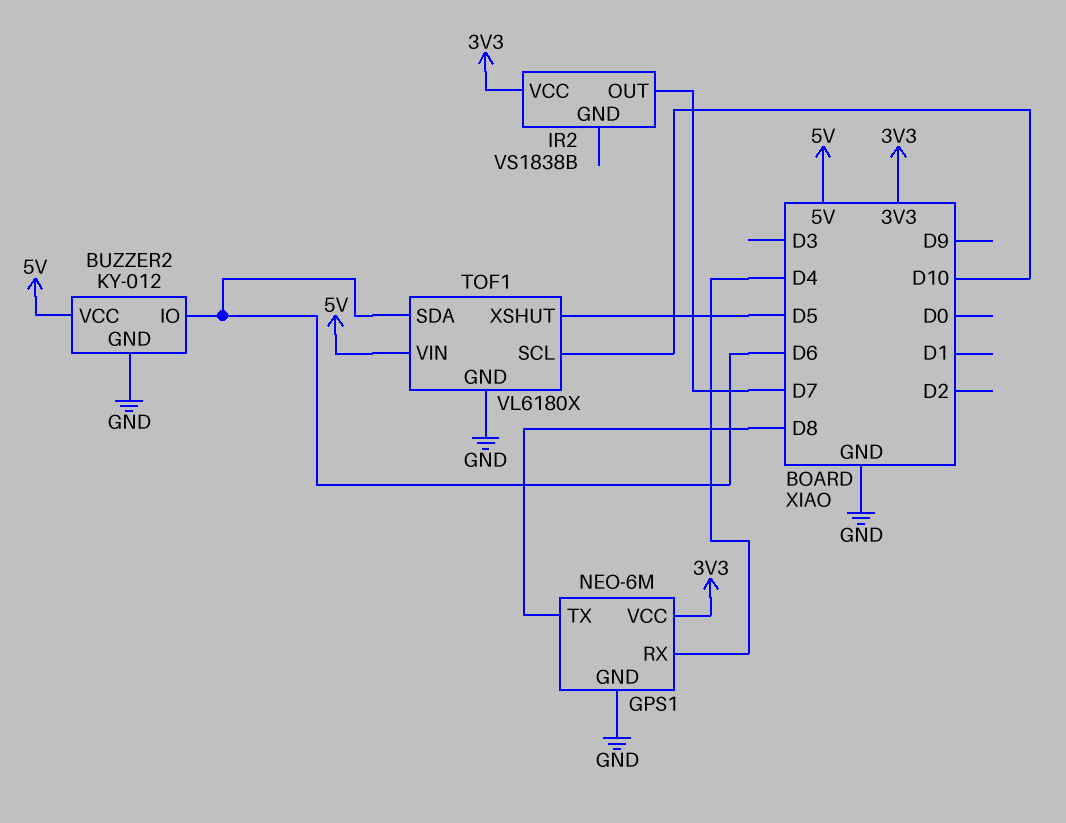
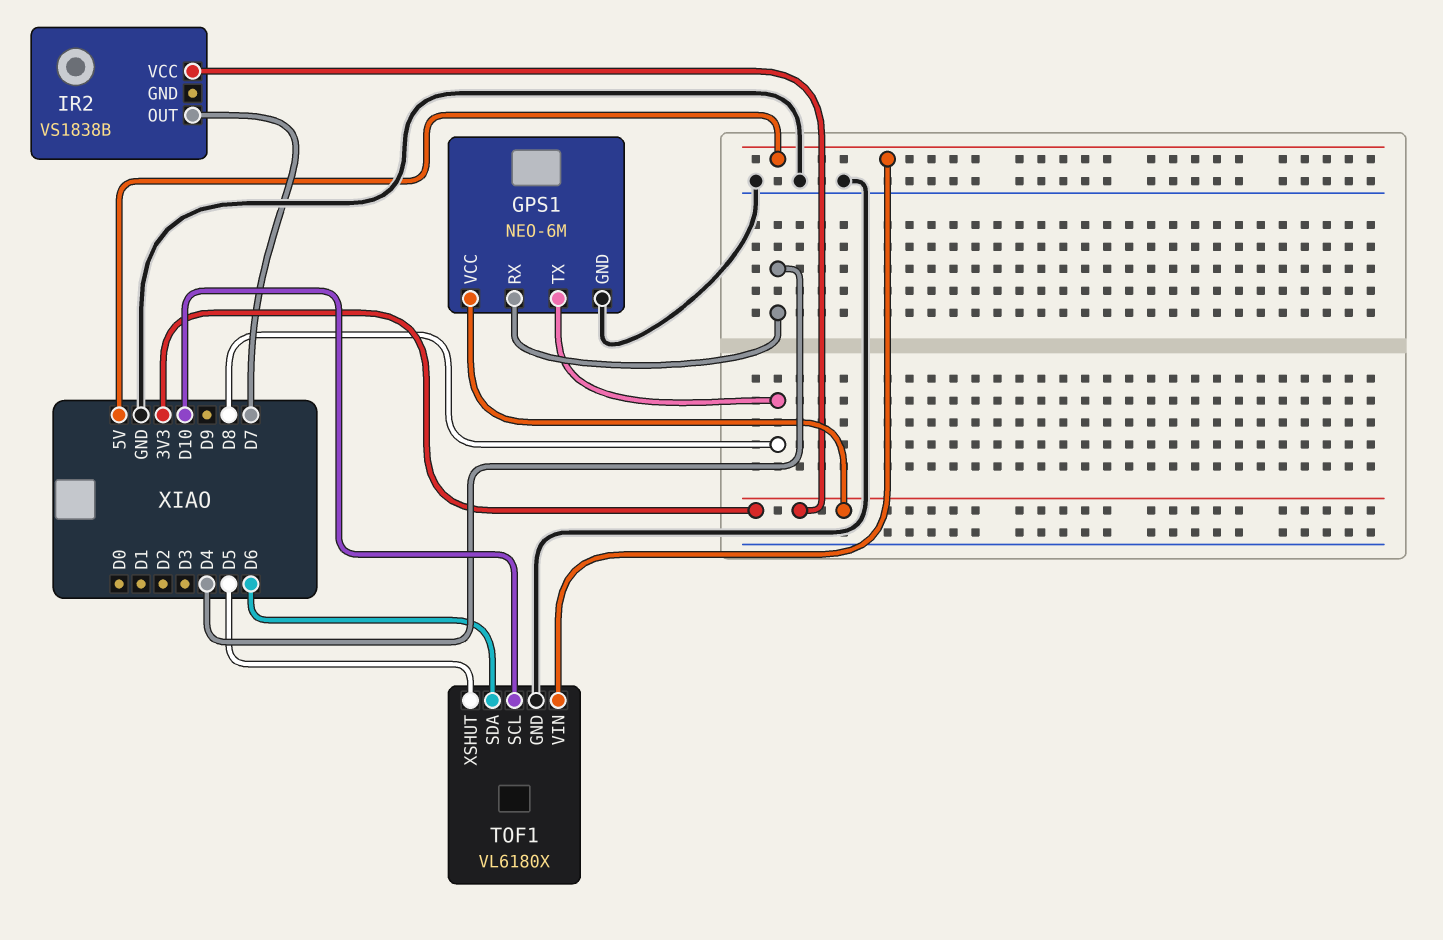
BUZZER2: KY-012 -> none
BUZZER2 pin GND: GND -> none
BUZZER2 pin IO: D6 -> none
BUZZER2 pin VCC: 5V -> none

